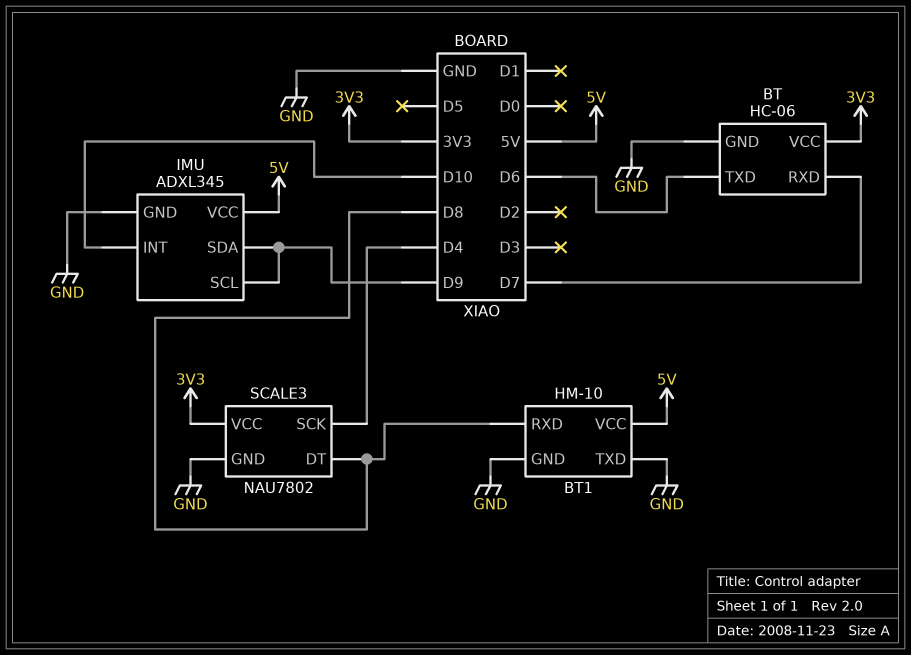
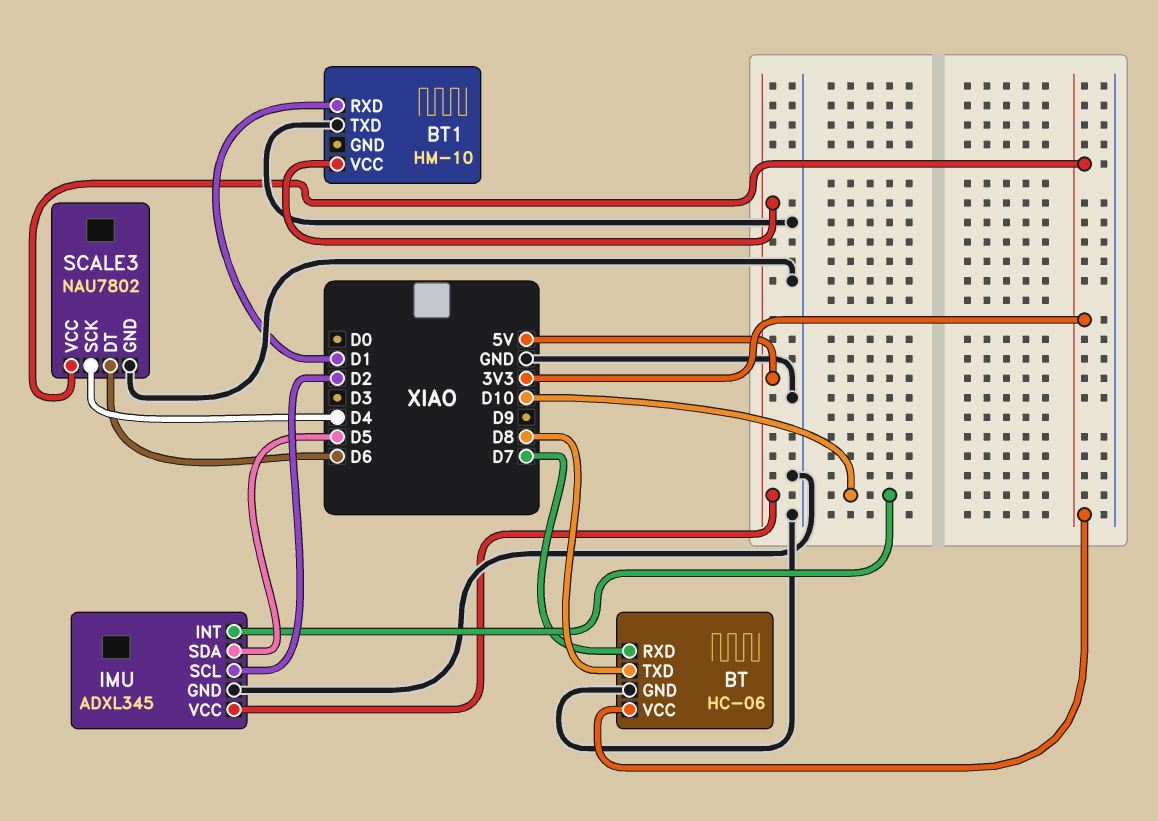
BT pin TXD: D6 -> D8
BT1 pin GND: GND -> none
BT1 pin RXD: D8 -> D1
IMU pin SCL: D9 -> D2
IMU pin SDA: D9 -> D5
SCALE3 pin DT: D8 -> D6

